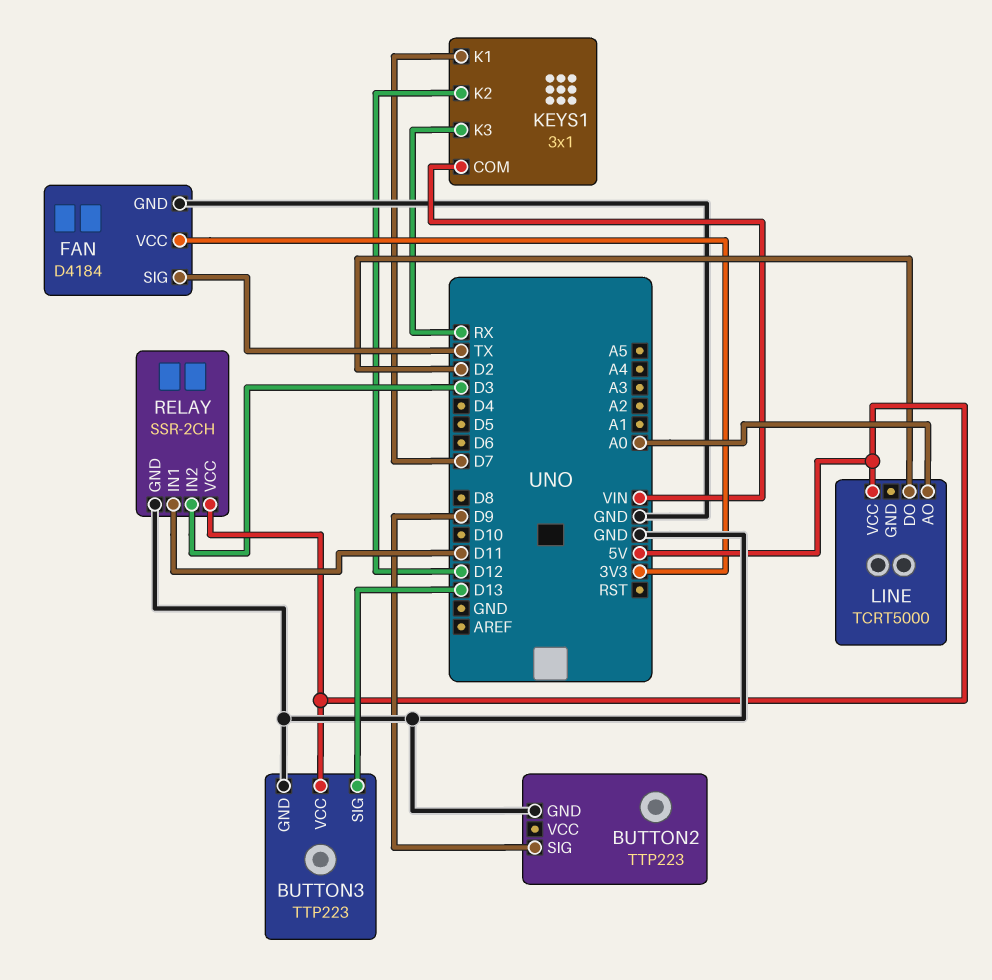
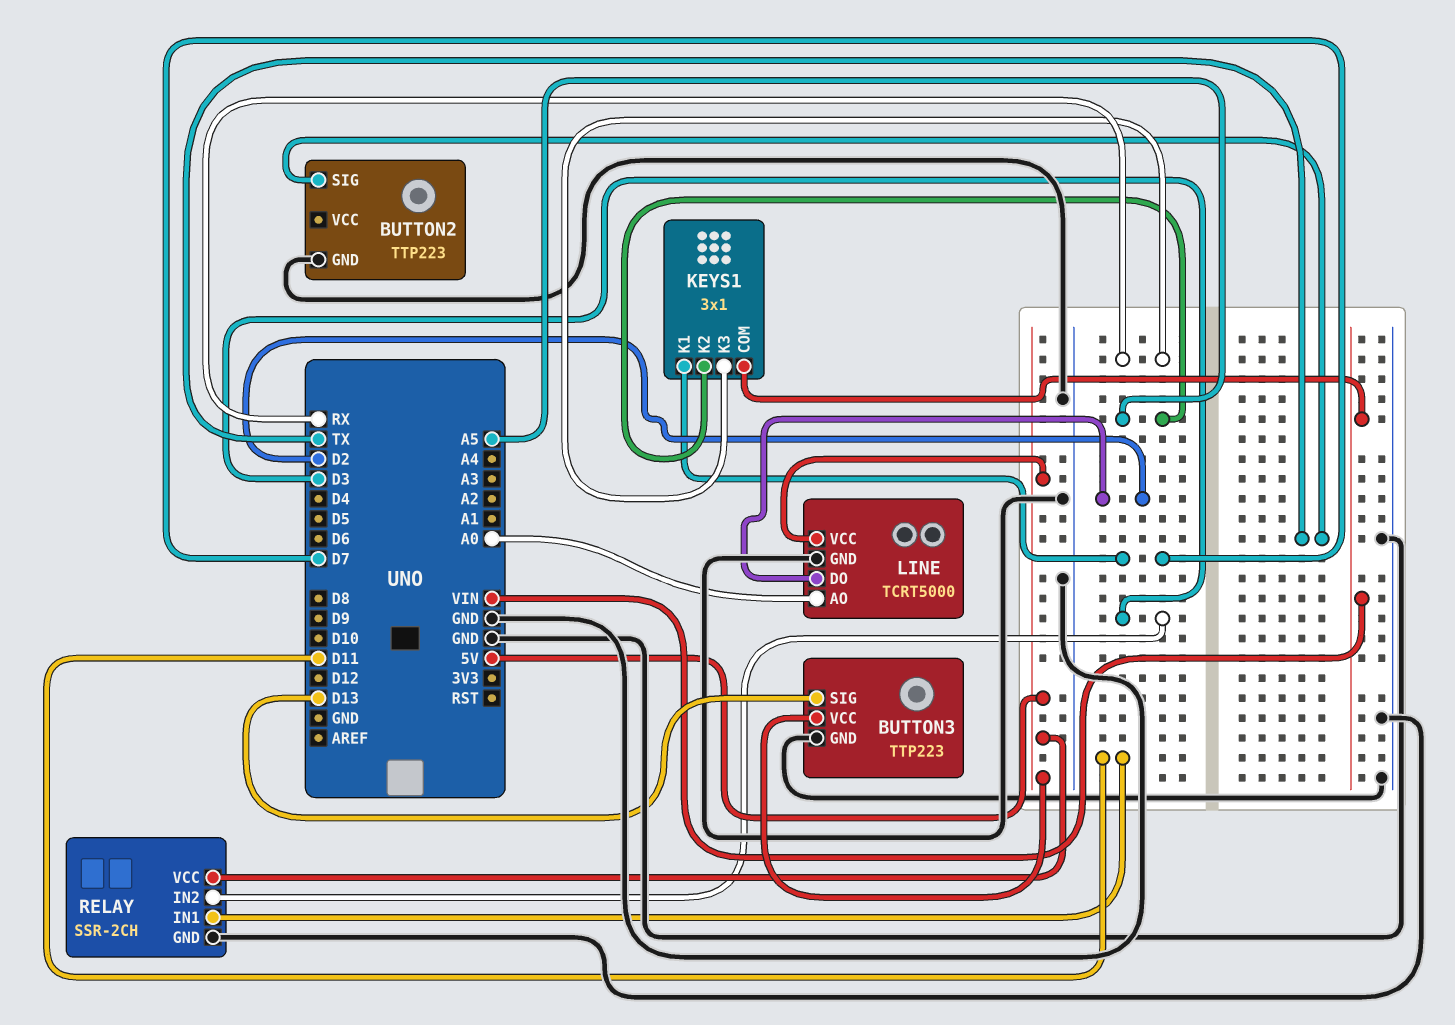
BUTTON2 pin SIG: D9 -> TX
FAN: D4184 -> none
FAN pin GND: GND -> none
FAN pin SIG: TX -> none
FAN pin VCC: 3V3 -> none
KEYS1 pin K2: D12 -> A5
LINE pin GND: none -> GND

